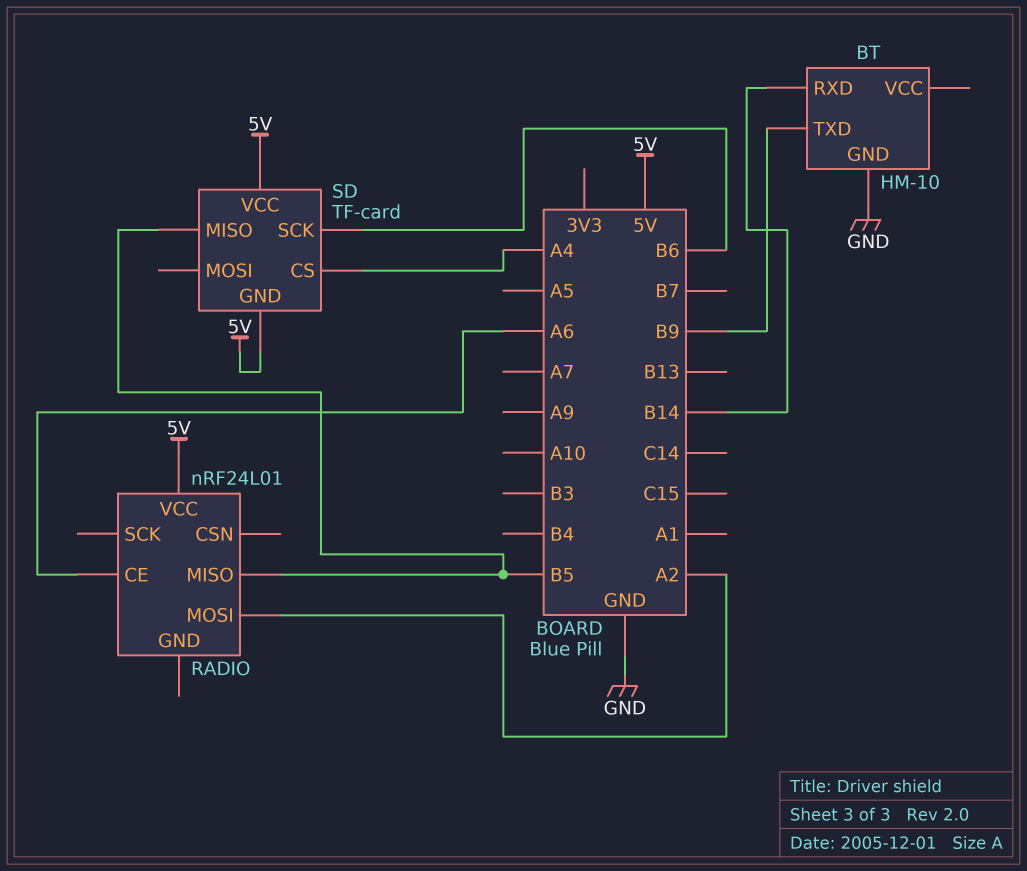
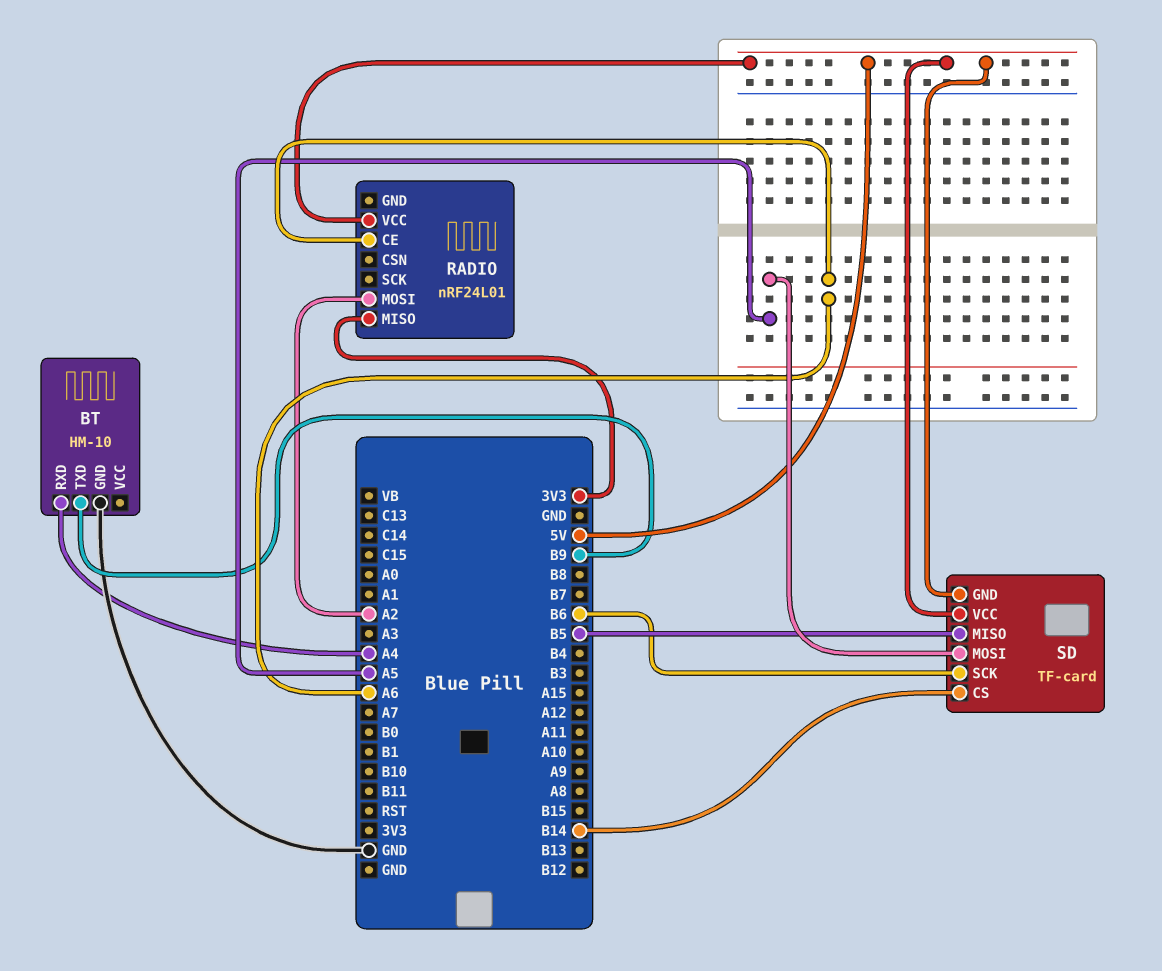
BT pin RXD: B14 -> A4
RADIO pin MISO: B5 -> 3V3
SD pin CS: A4 -> B14
SD pin MOSI: none -> A5

